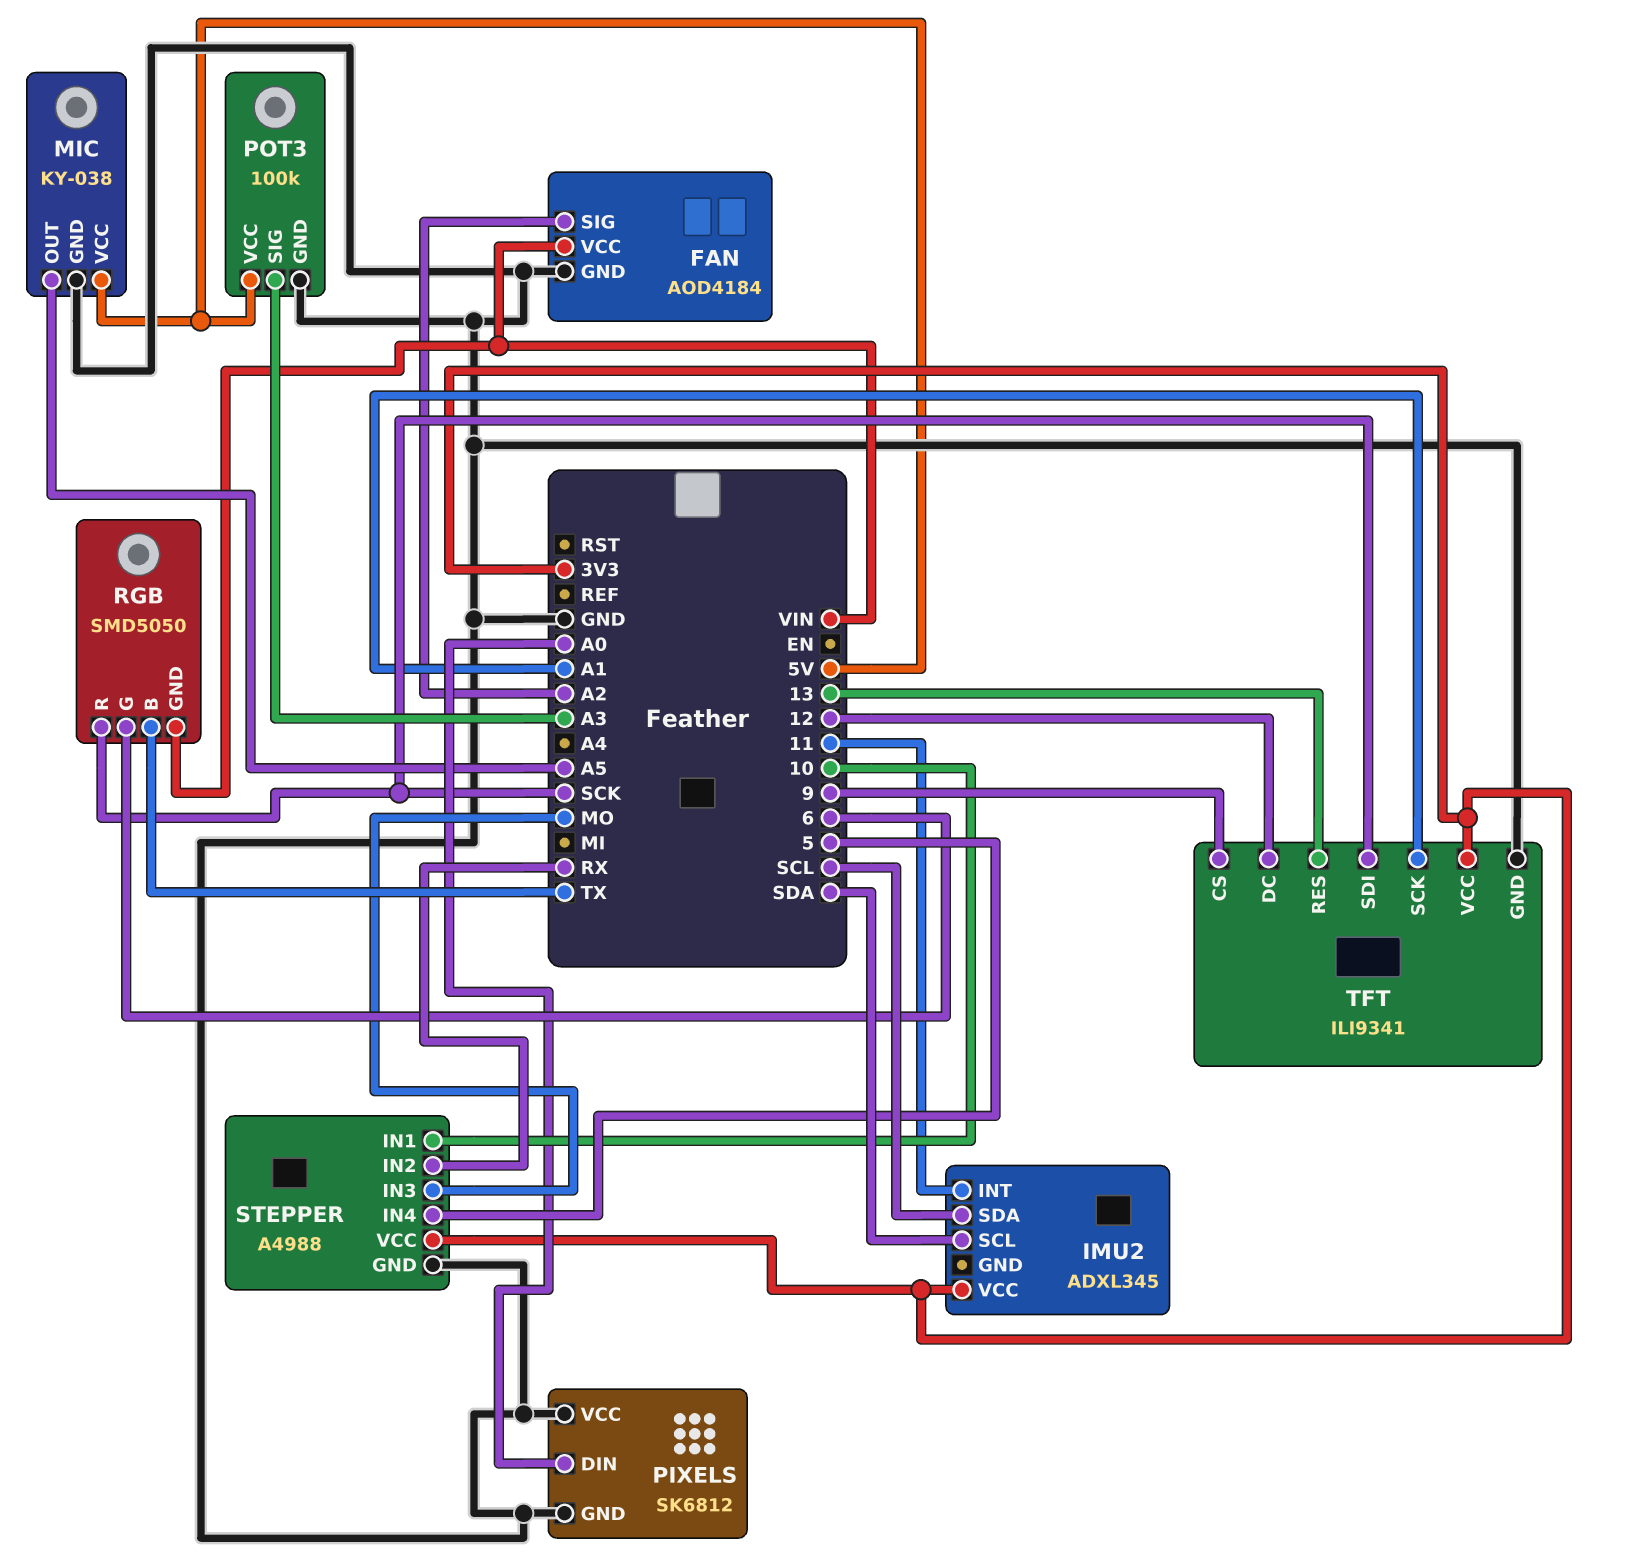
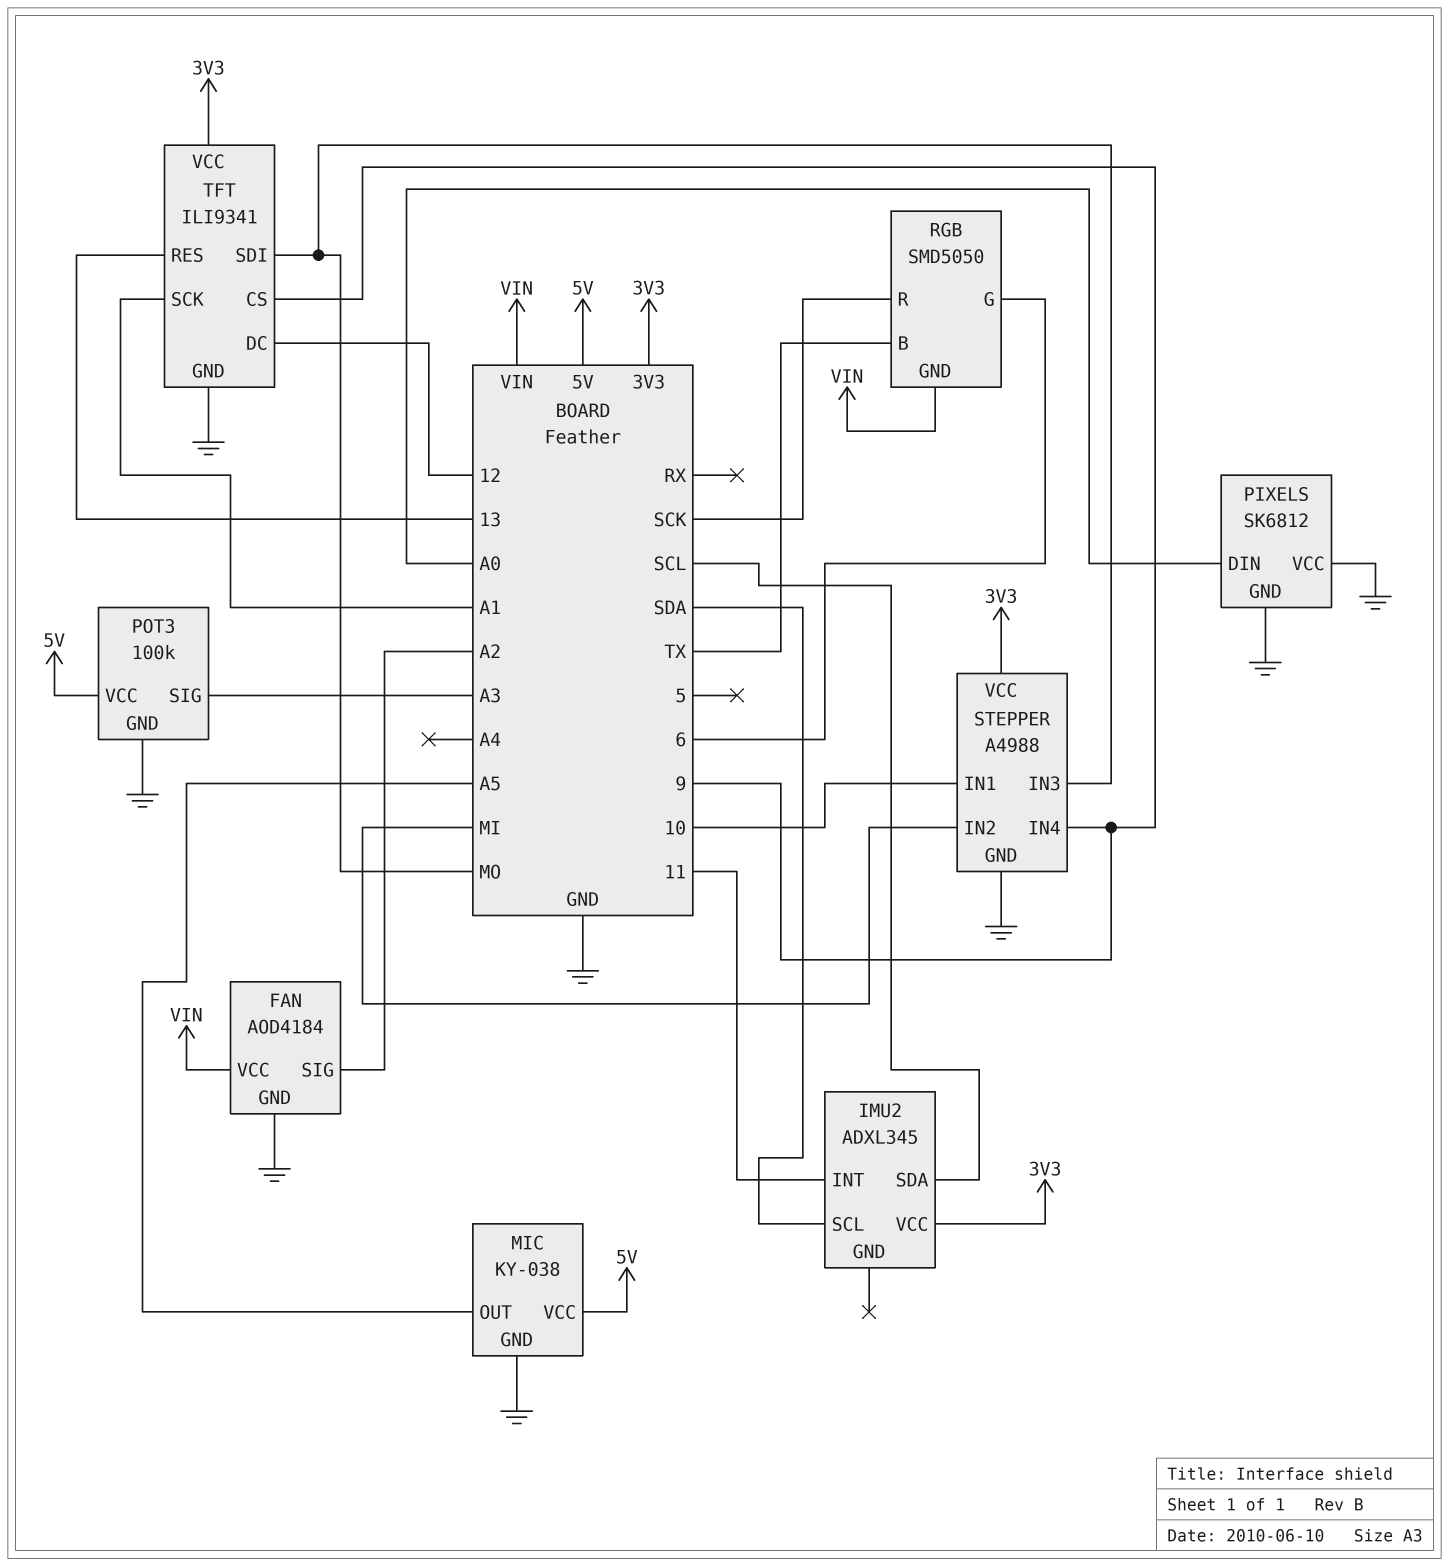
STEPPER pin IN2: RX -> MI
STEPPER pin IN4: 5 -> 9
TFT pin SDI: SCK -> MO

